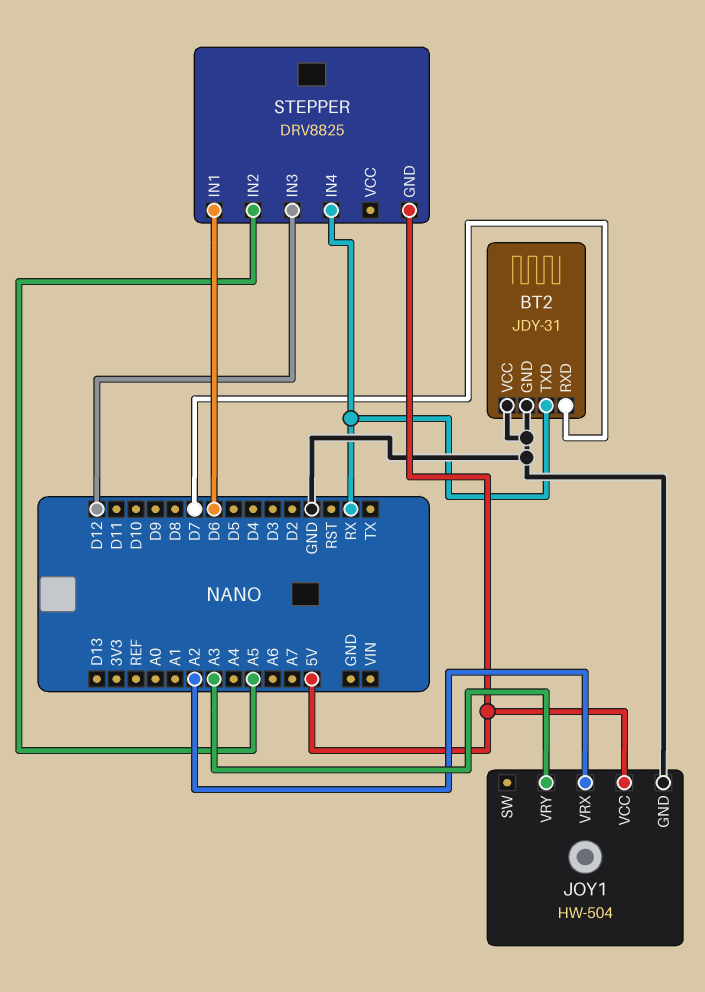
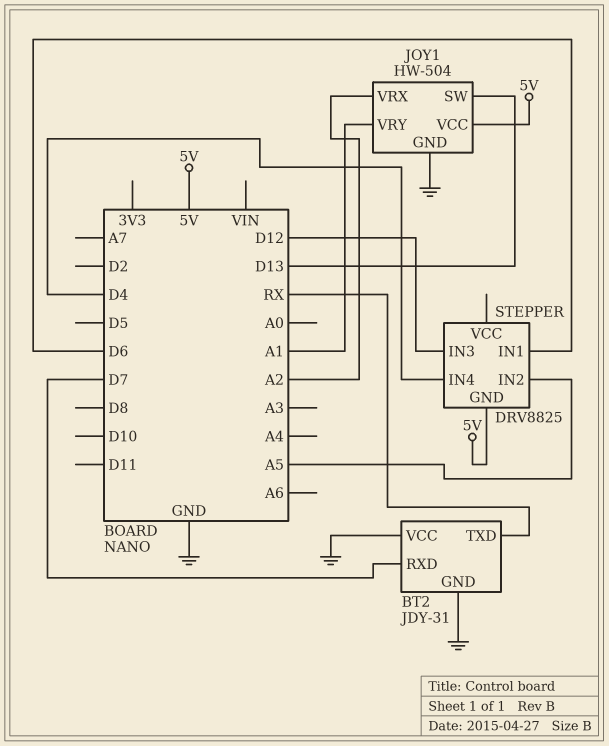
JOY1 pin SW: none -> D13
JOY1 pin VRY: A3 -> A1
STEPPER pin IN4: RX -> D4

